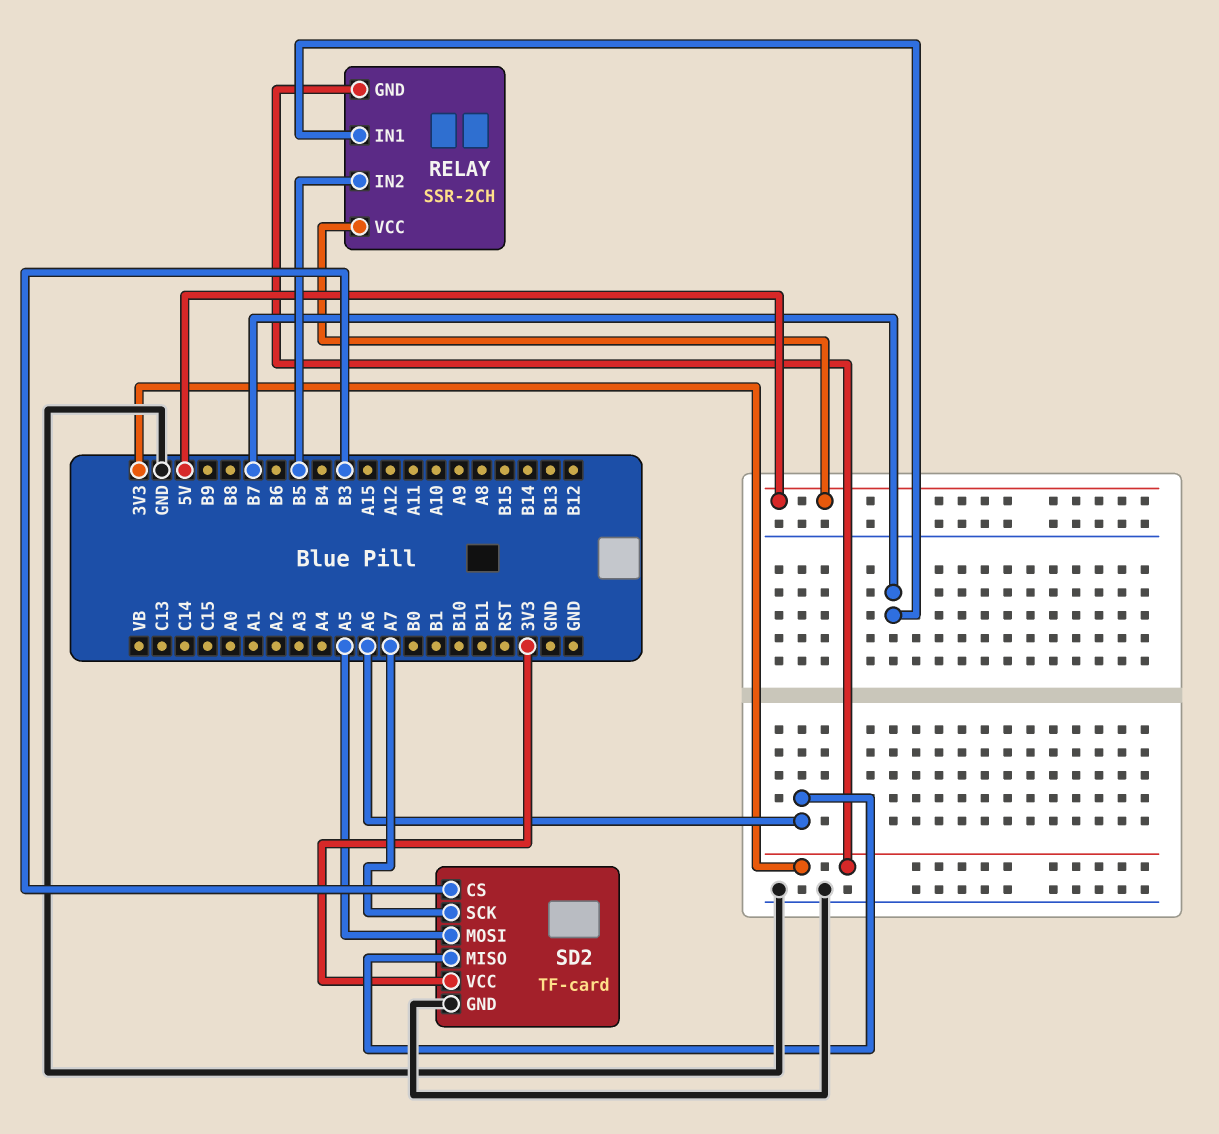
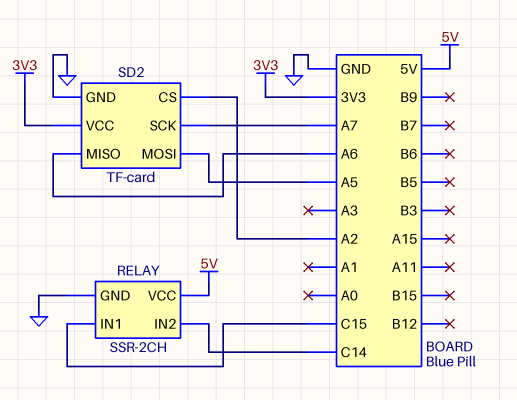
RELAY pin GND: 3V3 -> GND
RELAY pin IN1: B7 -> C15
RELAY pin IN2: B5 -> C14
SD2 pin CS: B3 -> A2

